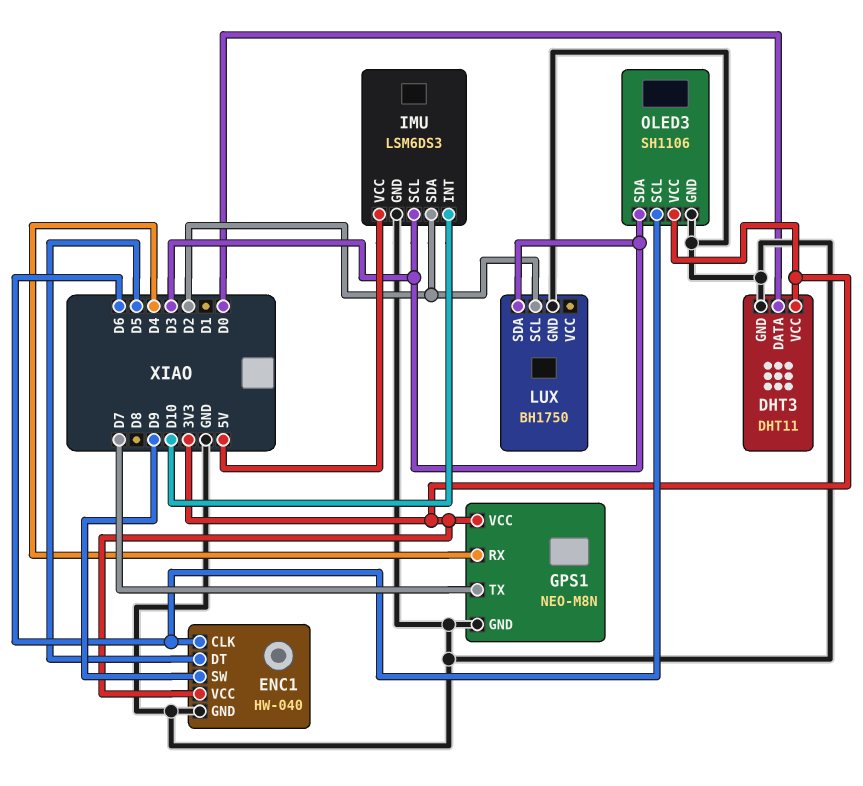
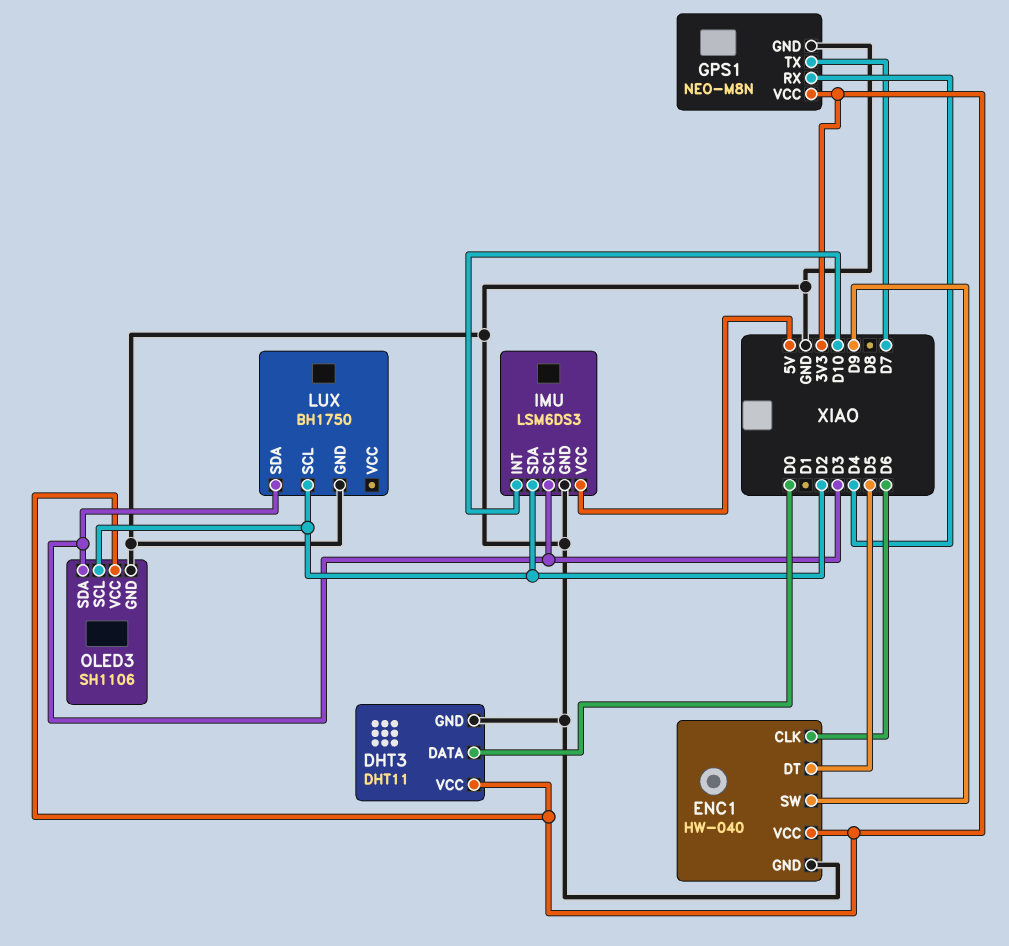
OLED3 pin SCL: D6 -> D2

